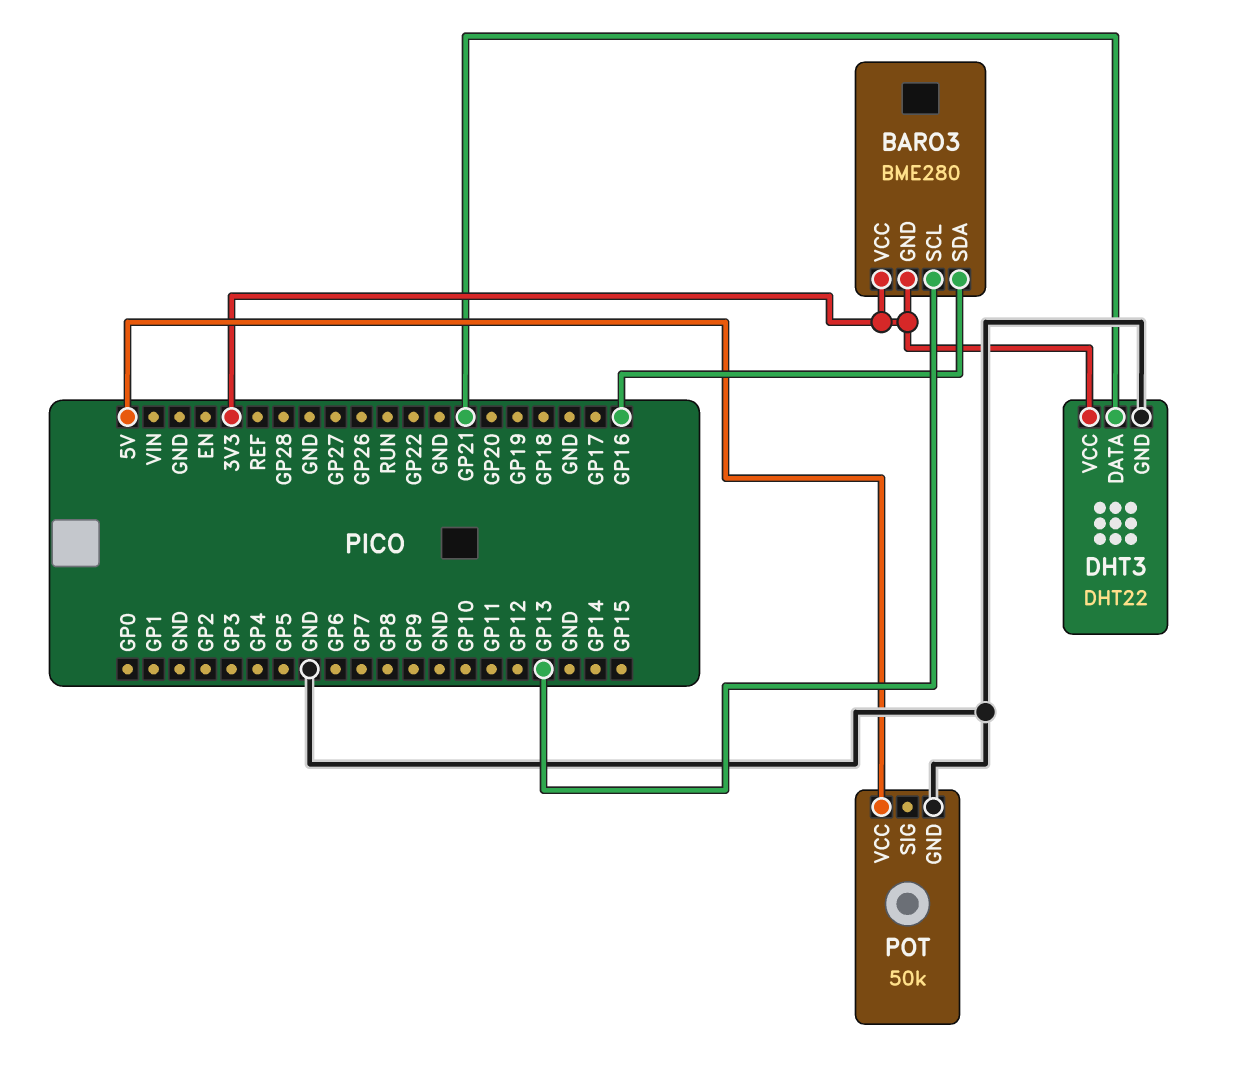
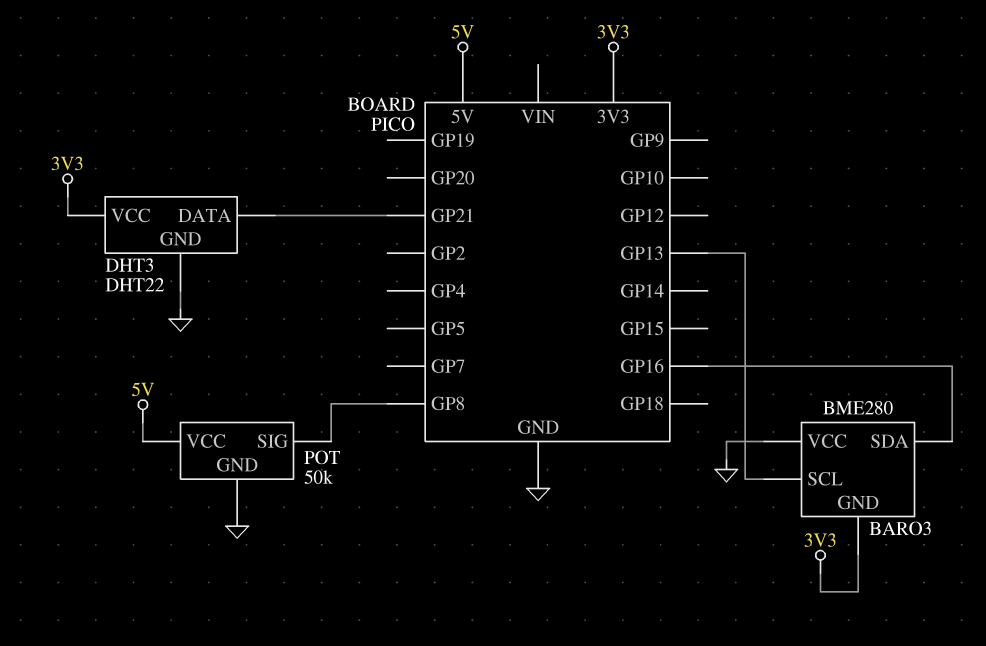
BARO3 pin VCC: 3V3 -> GND
POT pin SIG: none -> GP8

